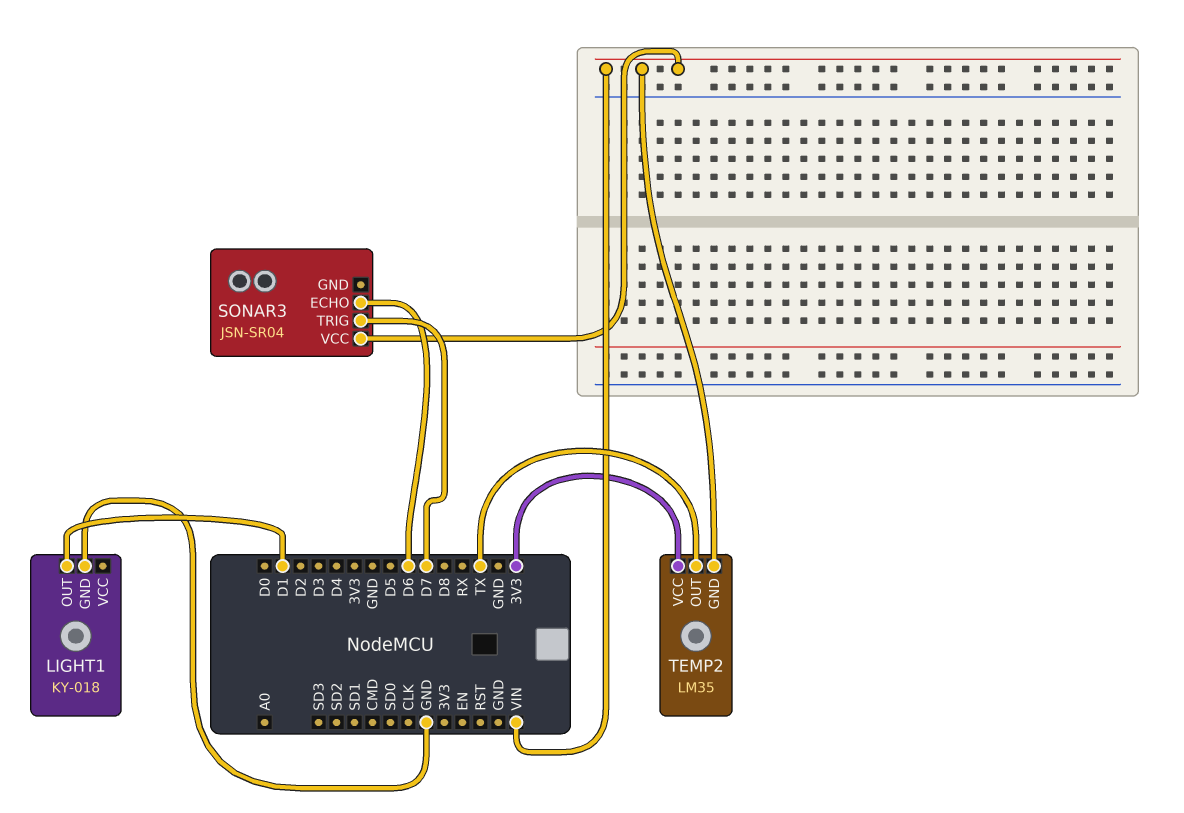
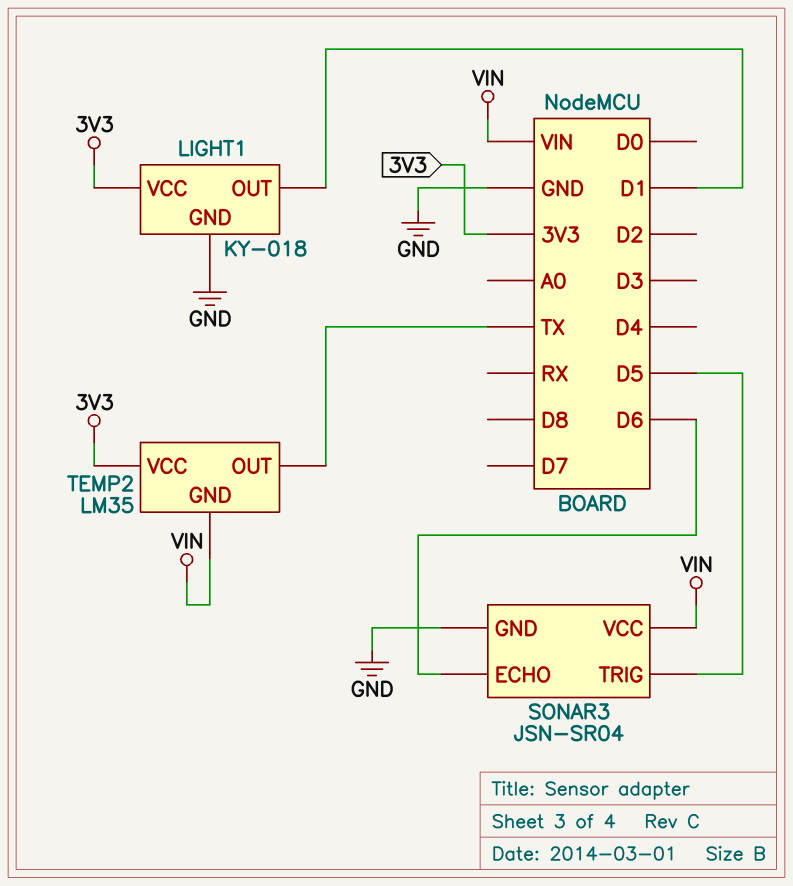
LIGHT1 pin VCC: none -> 3V3
SONAR3 pin GND: none -> GND
SONAR3 pin TRIG: D7 -> D5

